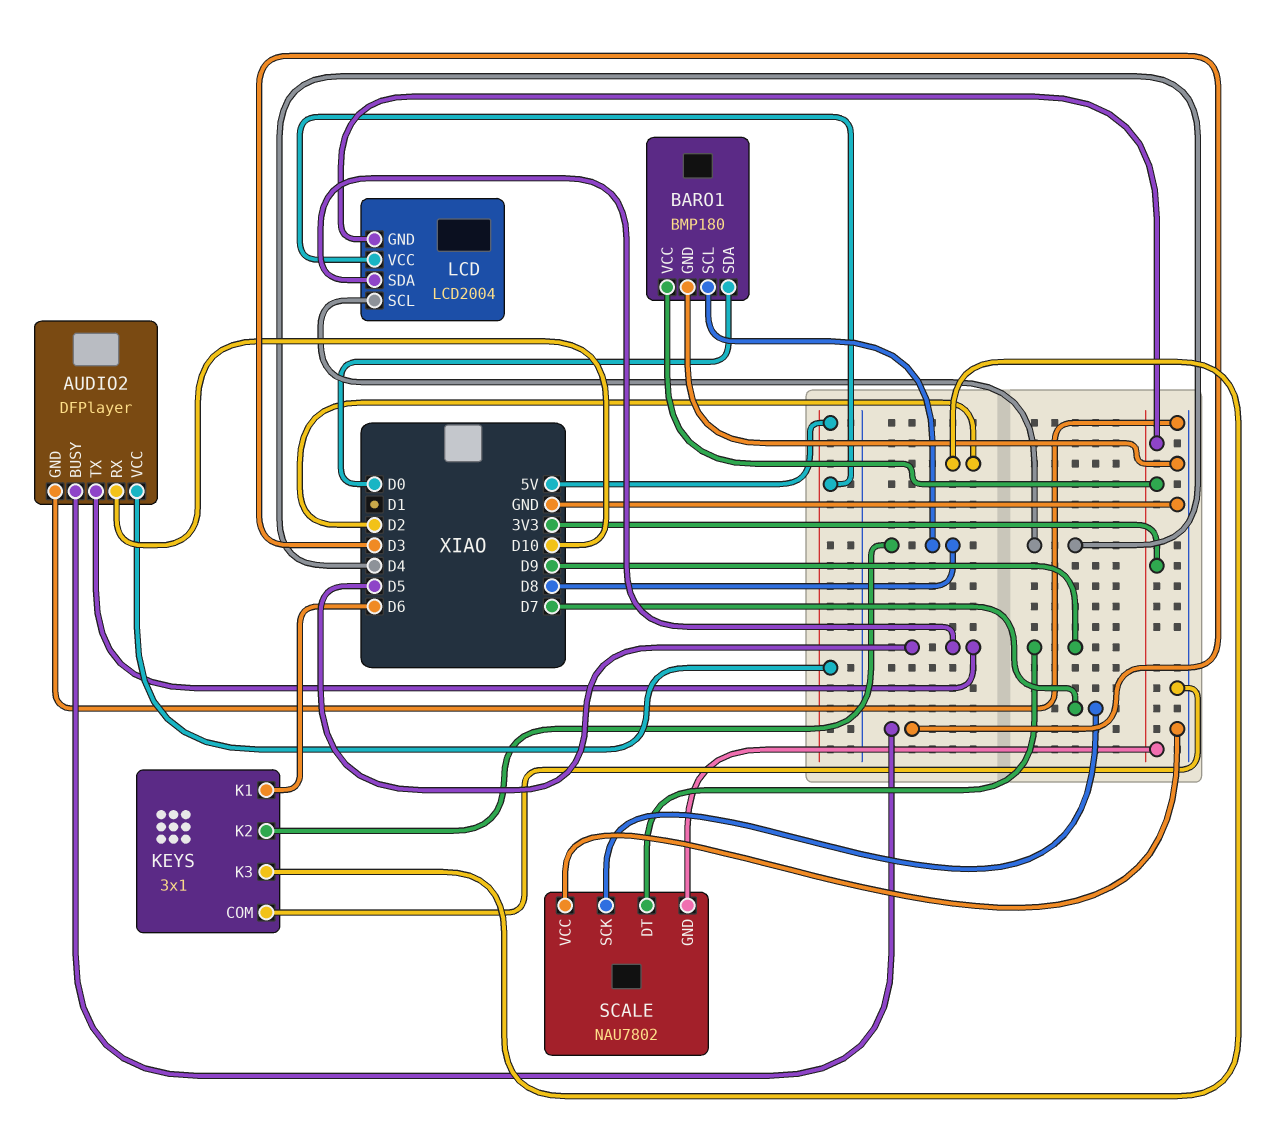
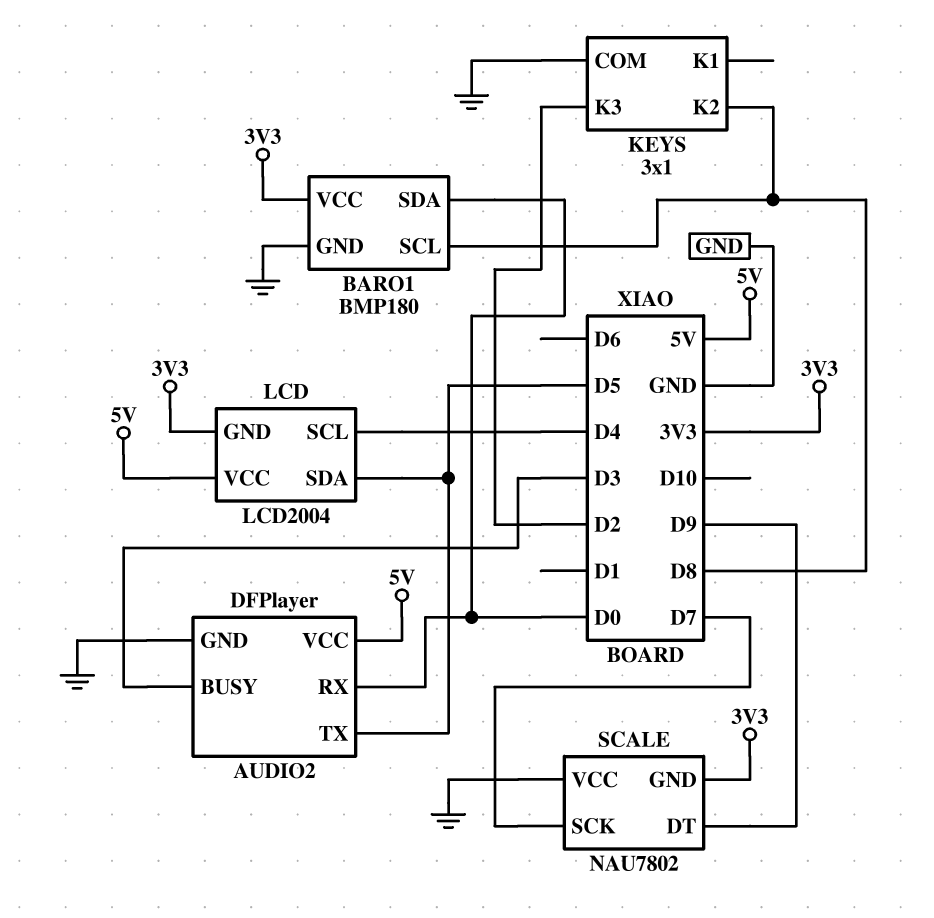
AUDIO2 pin RX: D10 -> D0
KEYS pin K1: D6 -> none

